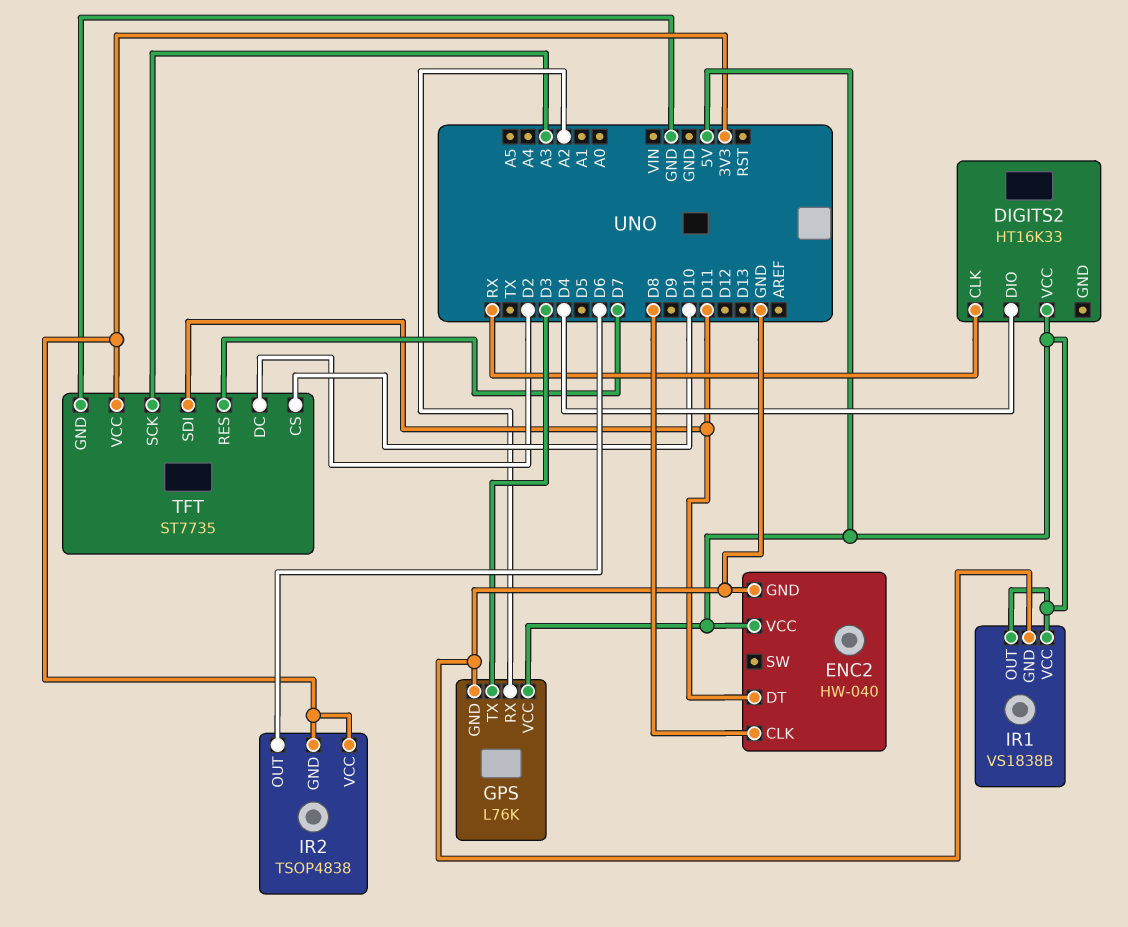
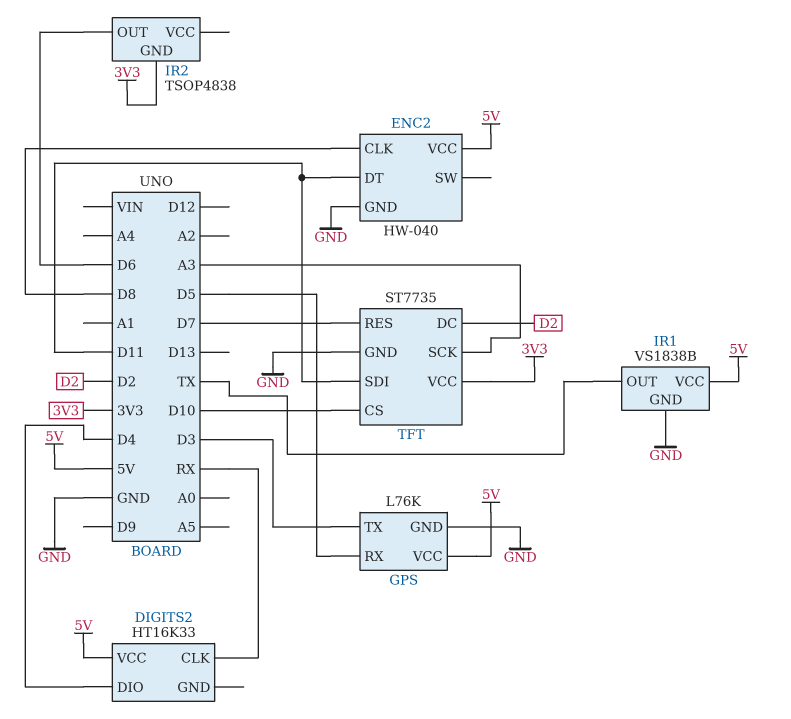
GPS pin RX: A2 -> D5
IR1 pin OUT: 5V -> TX
IR2 pin VCC: 3V3 -> none

